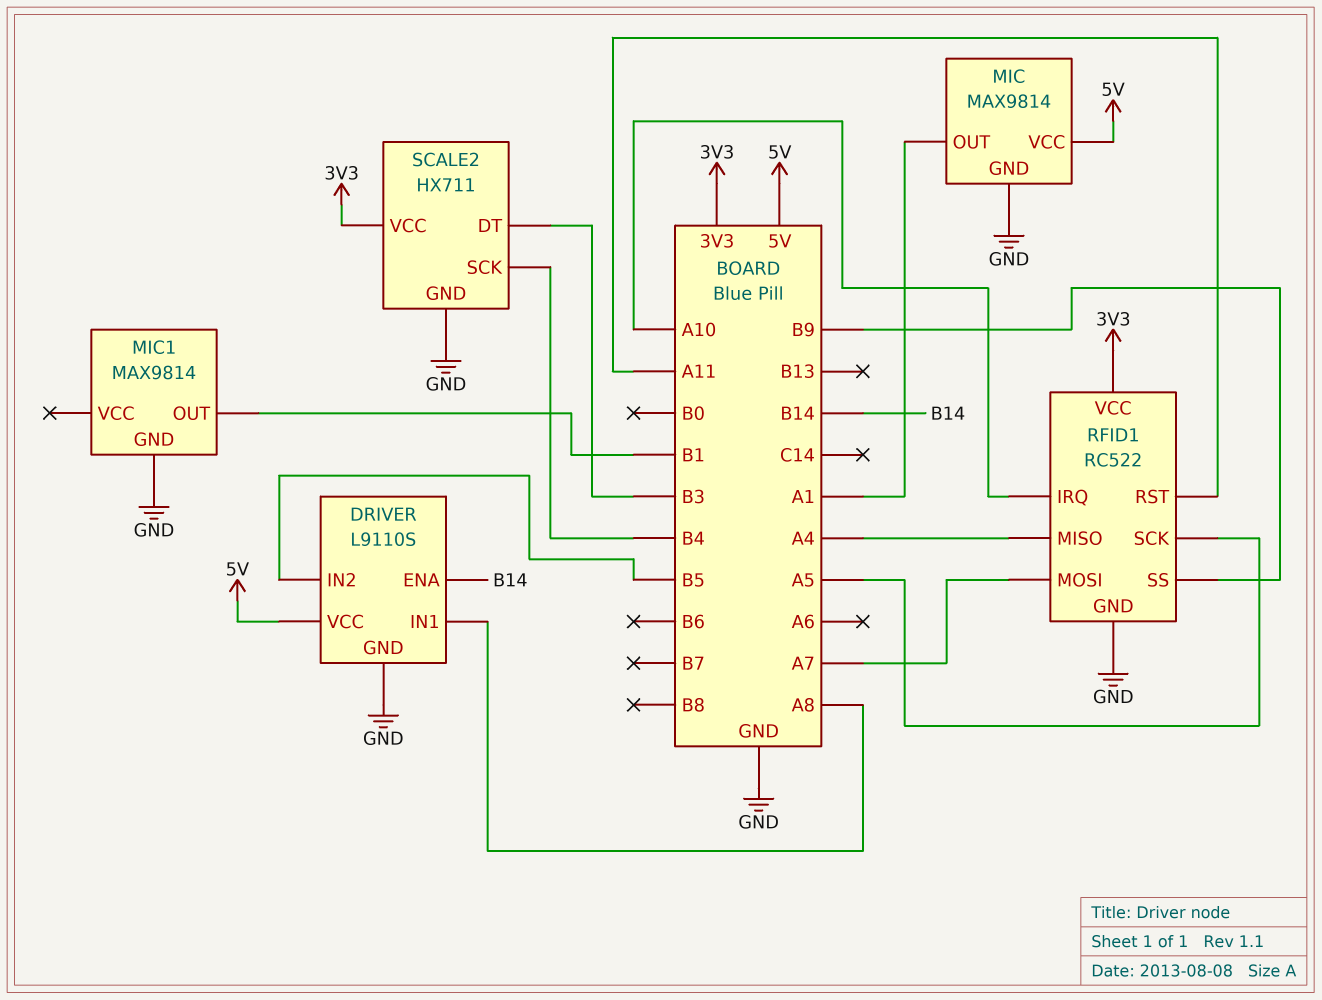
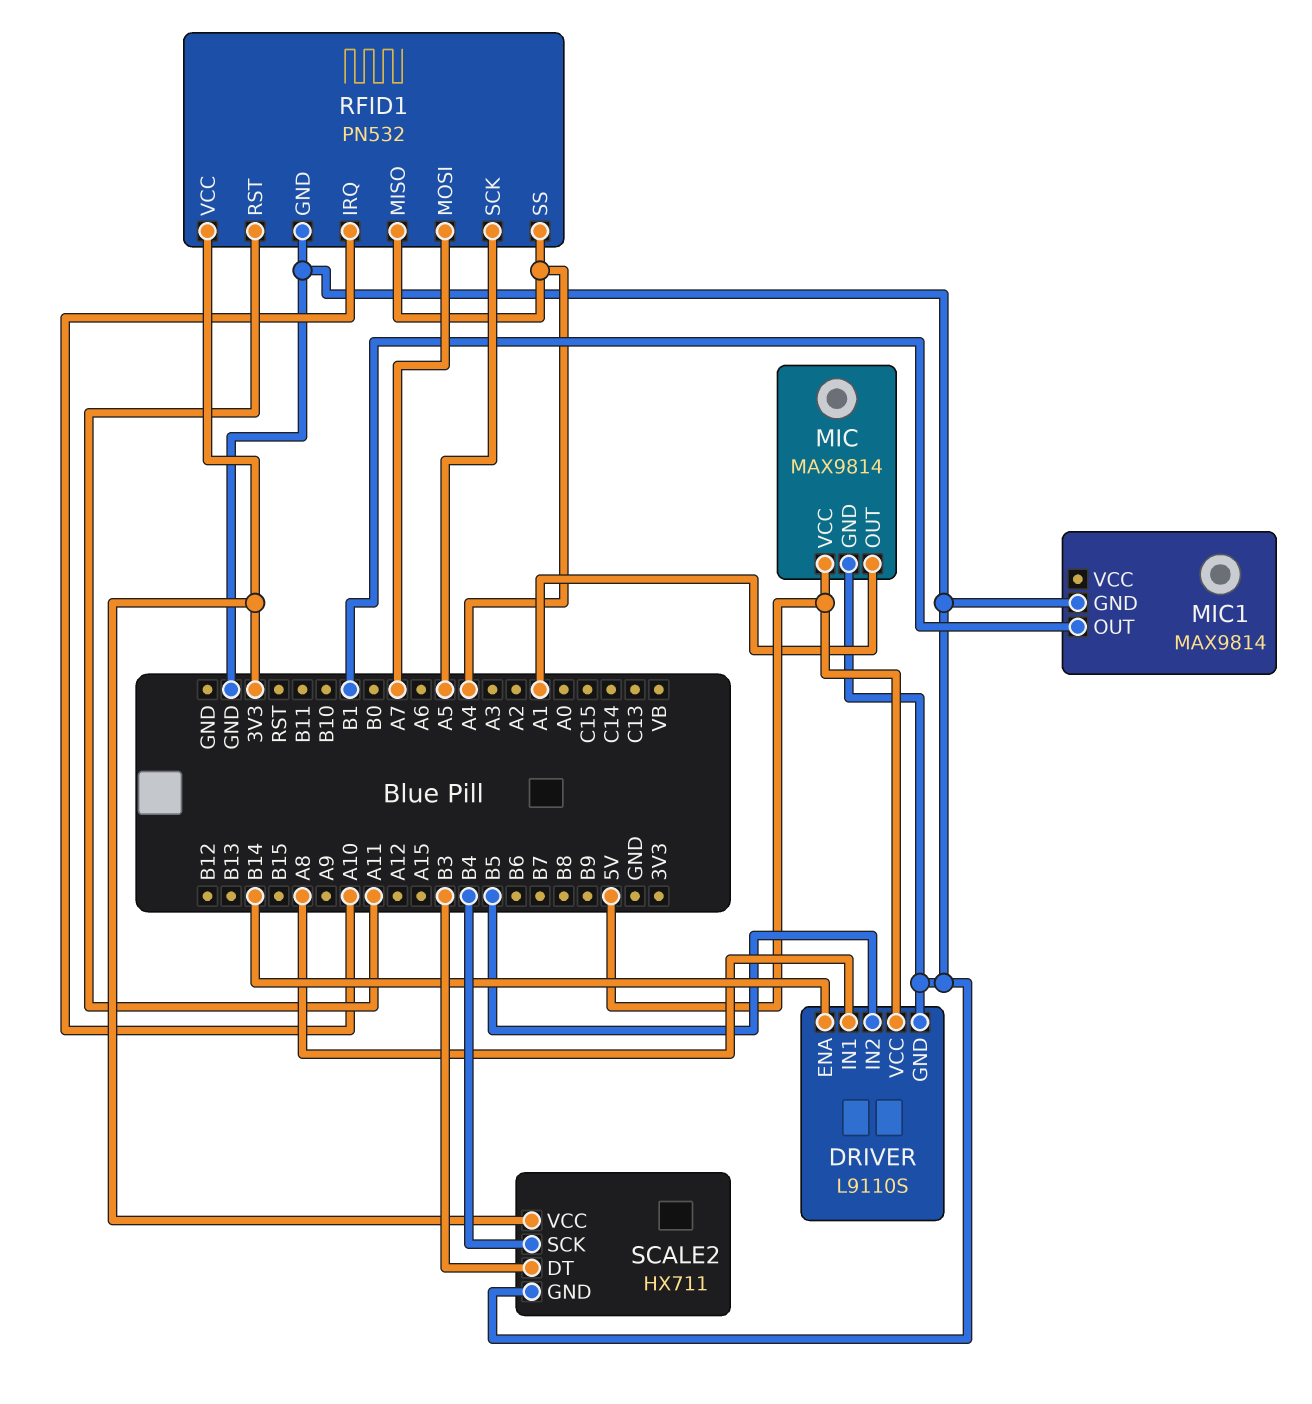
RFID1: RC522 -> PN532
RFID1 pin SS: B9 -> A4

